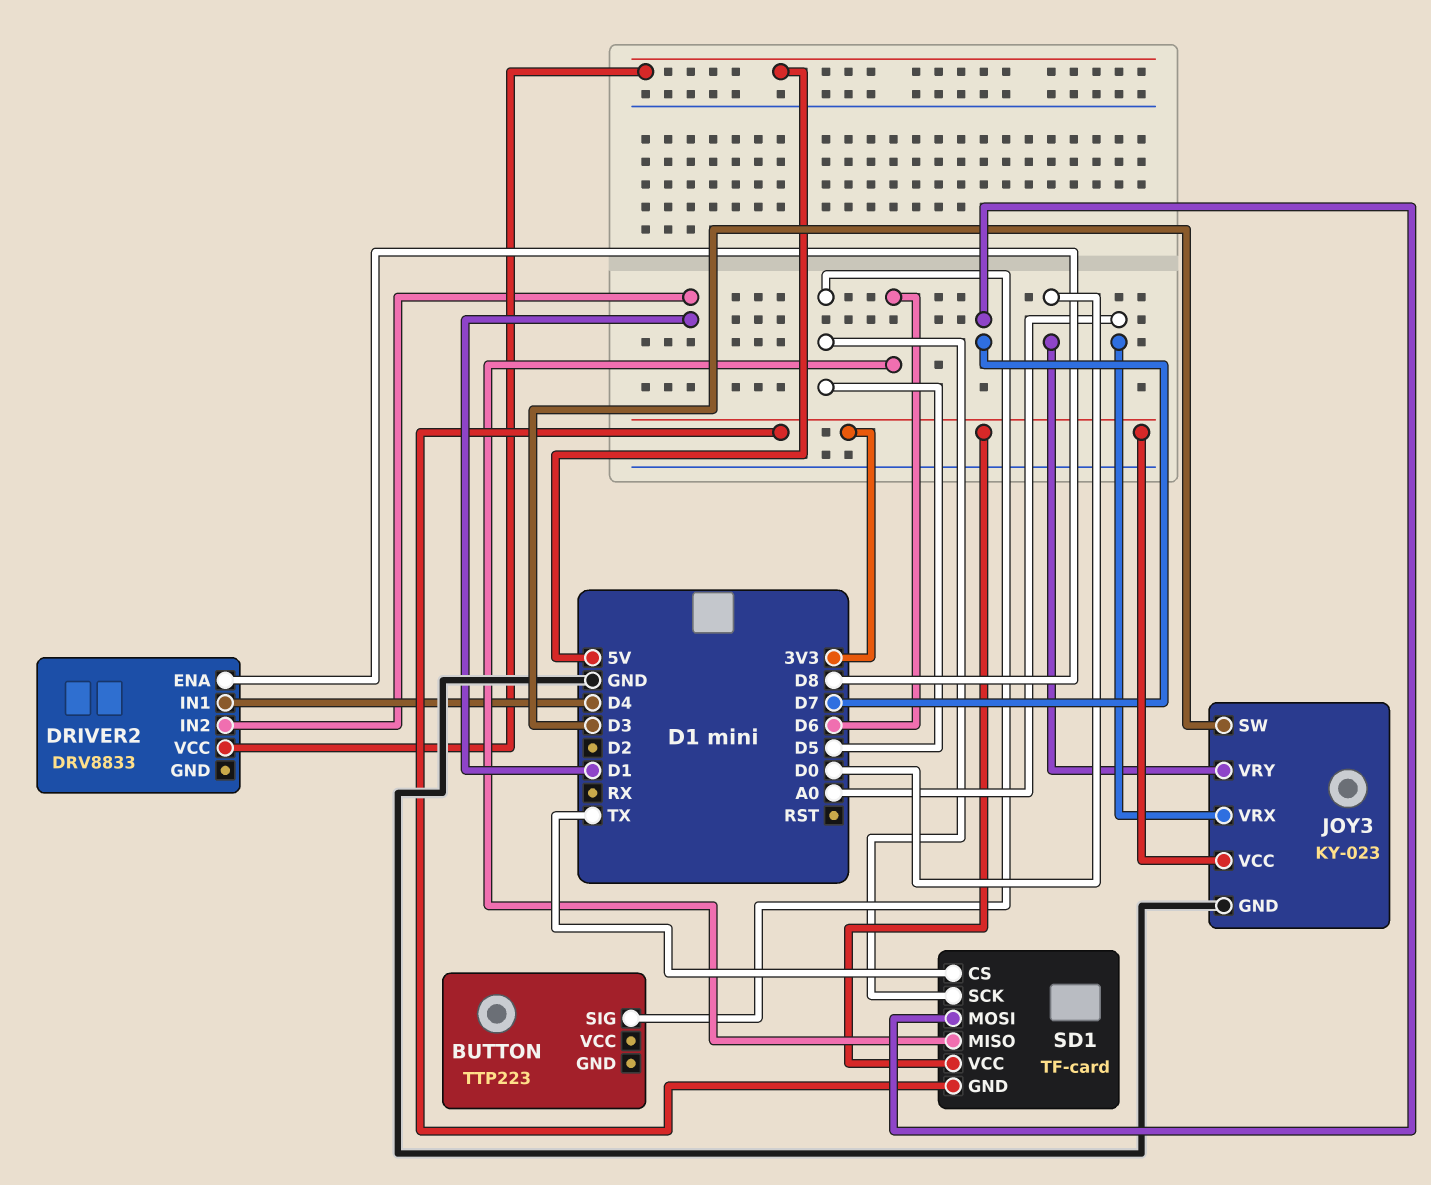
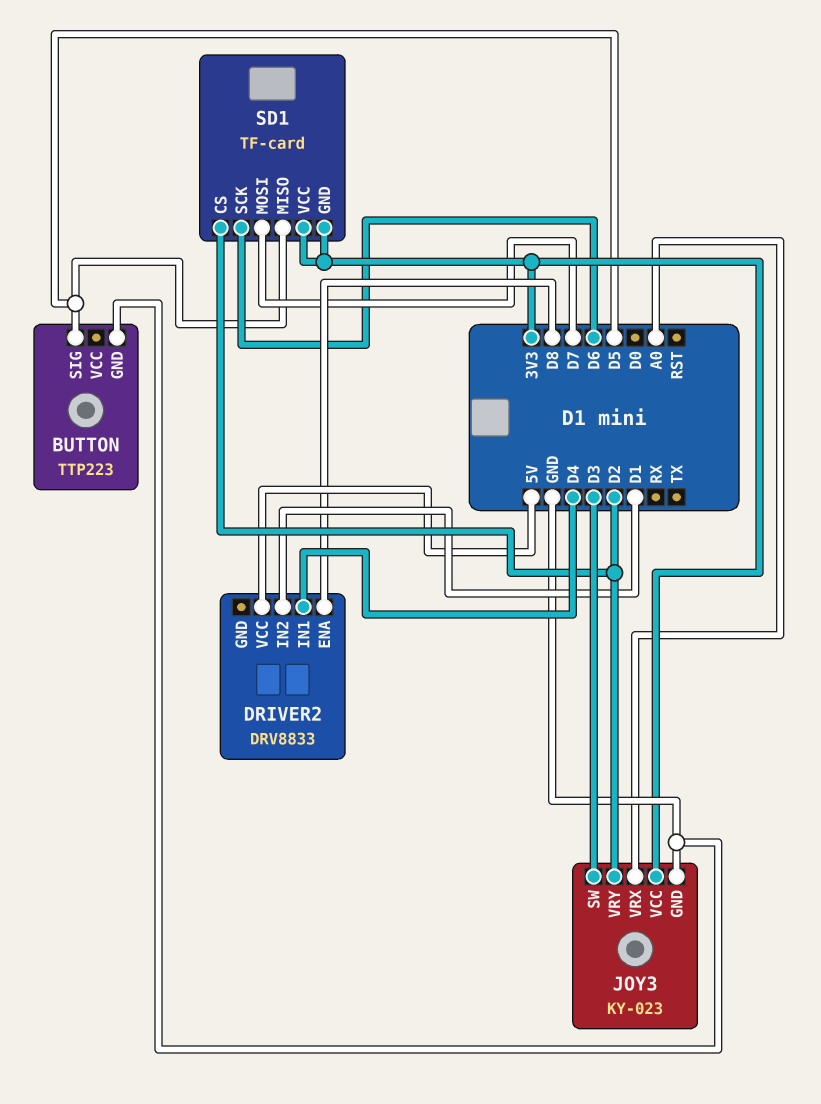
BUTTON pin GND: none -> GND
JOY3 pin VRY: D0 -> D2
SD1 pin CS: TX -> D2
SD1 pin MISO: D6 -> D5
SD1 pin SCK: D5 -> D6

